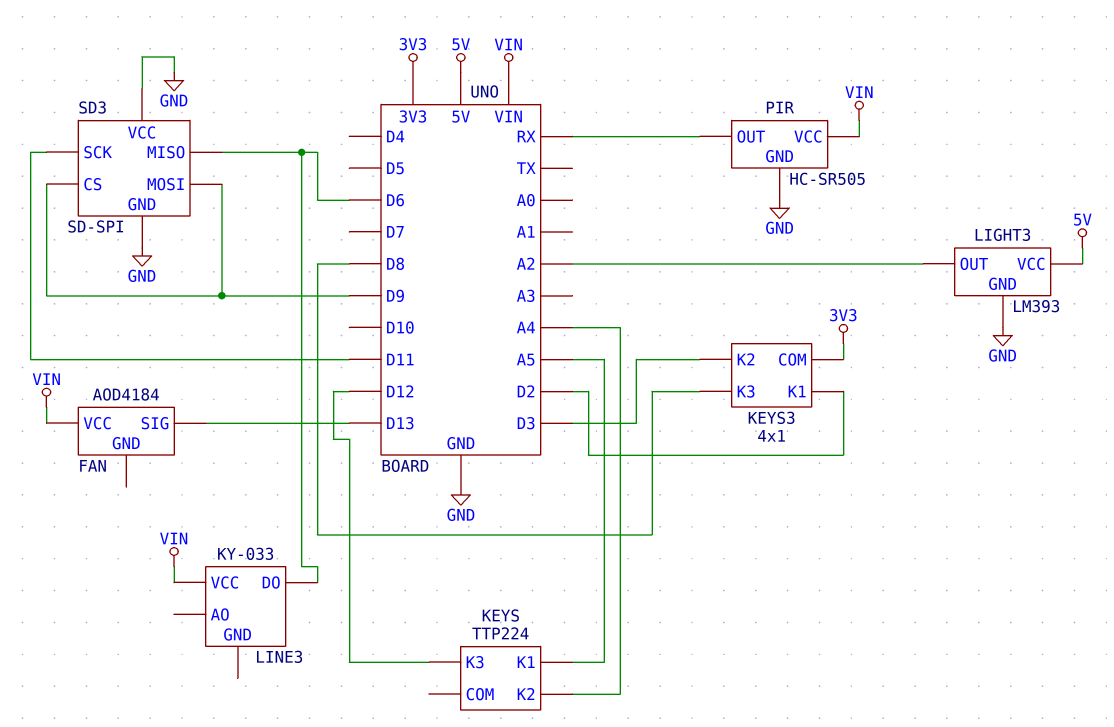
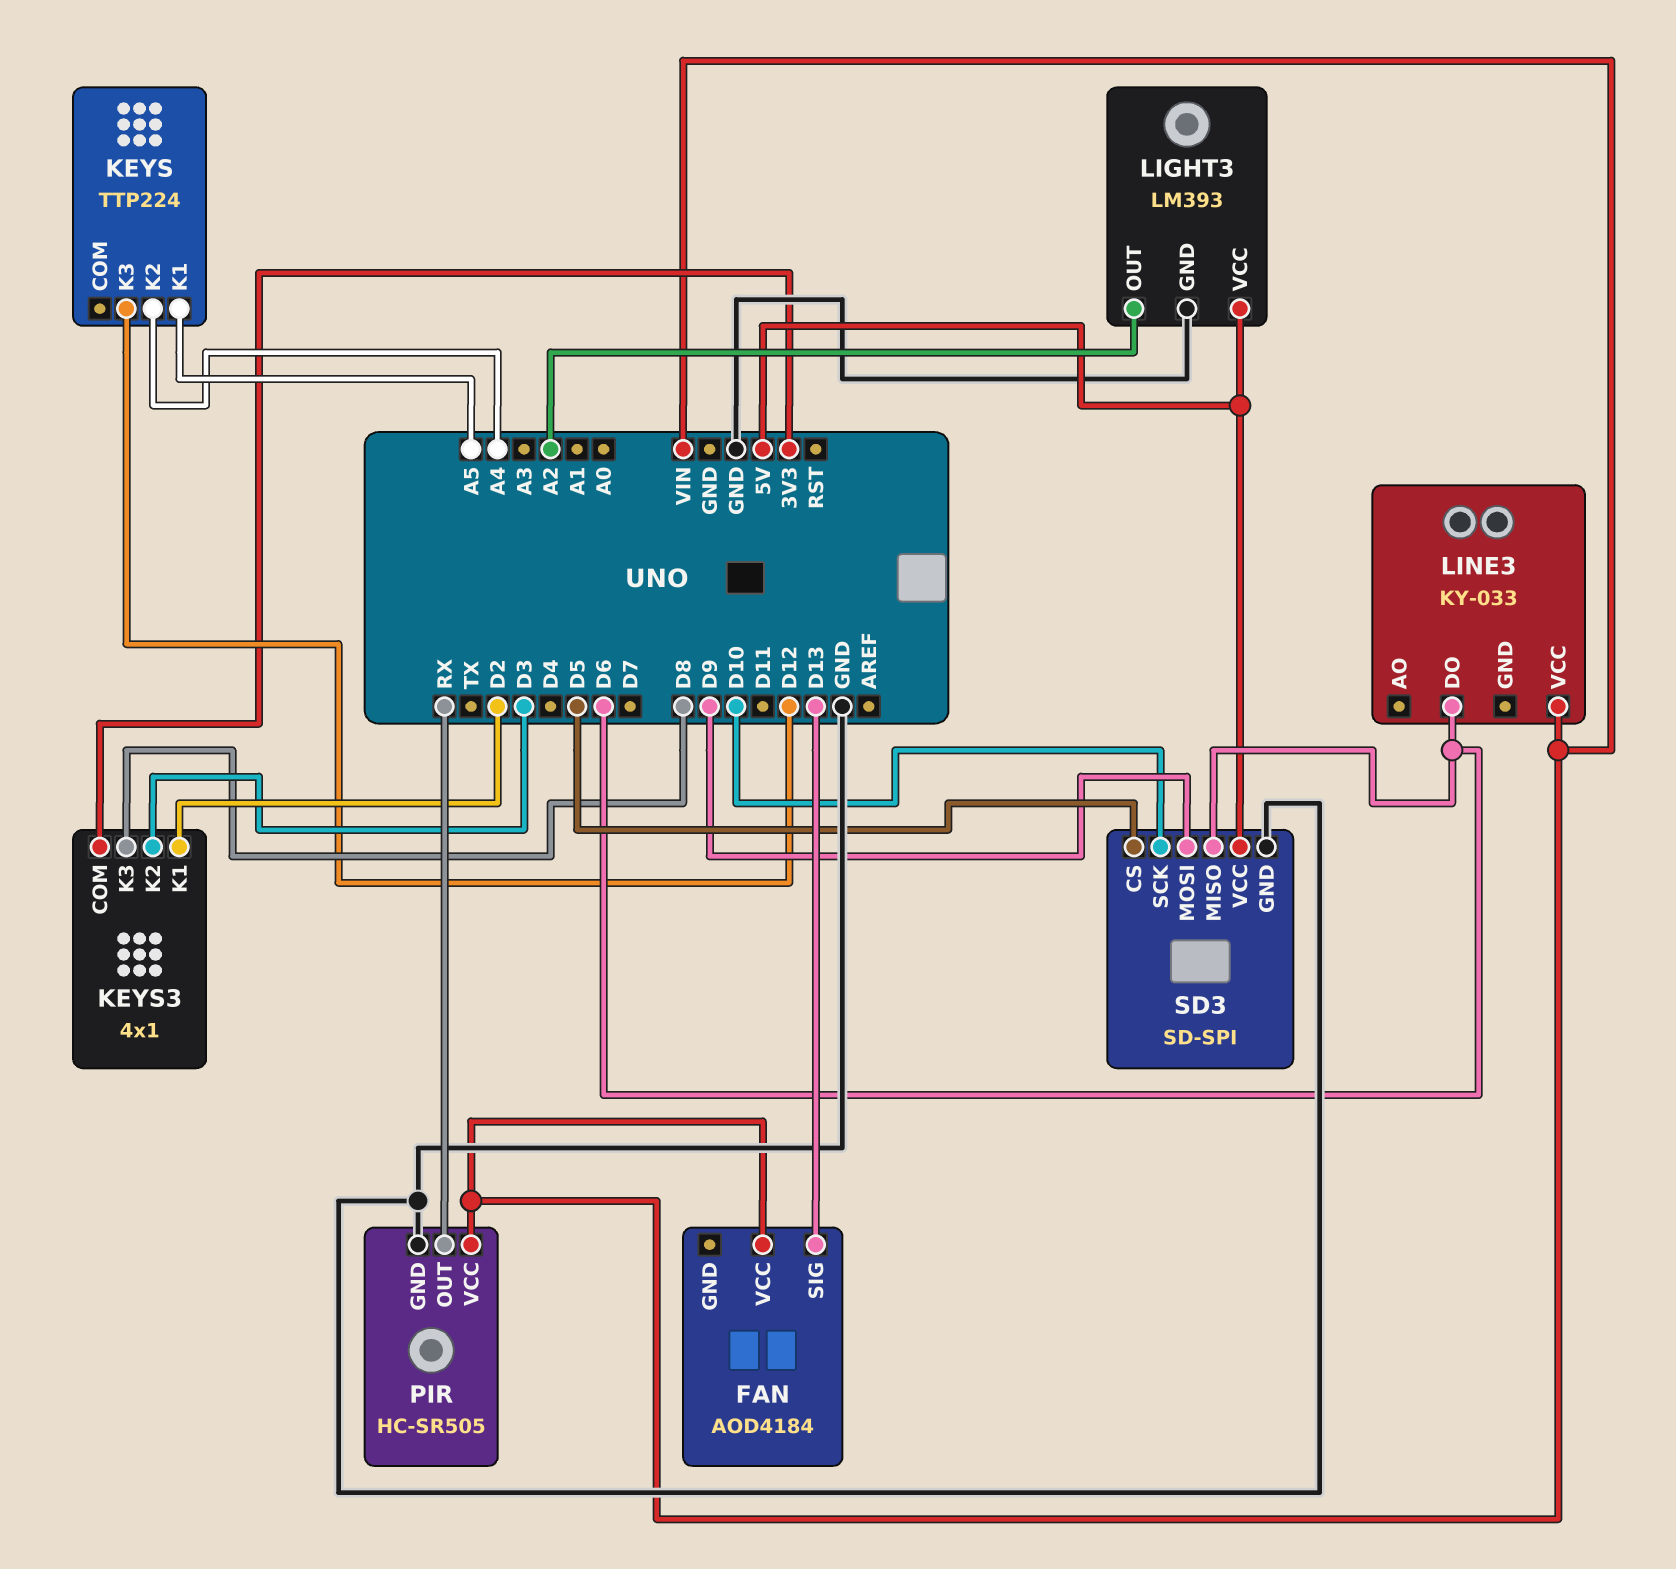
SD3 pin CS: D9 -> D5
SD3 pin SCK: D11 -> D10
SD3 pin VCC: GND -> 5V

